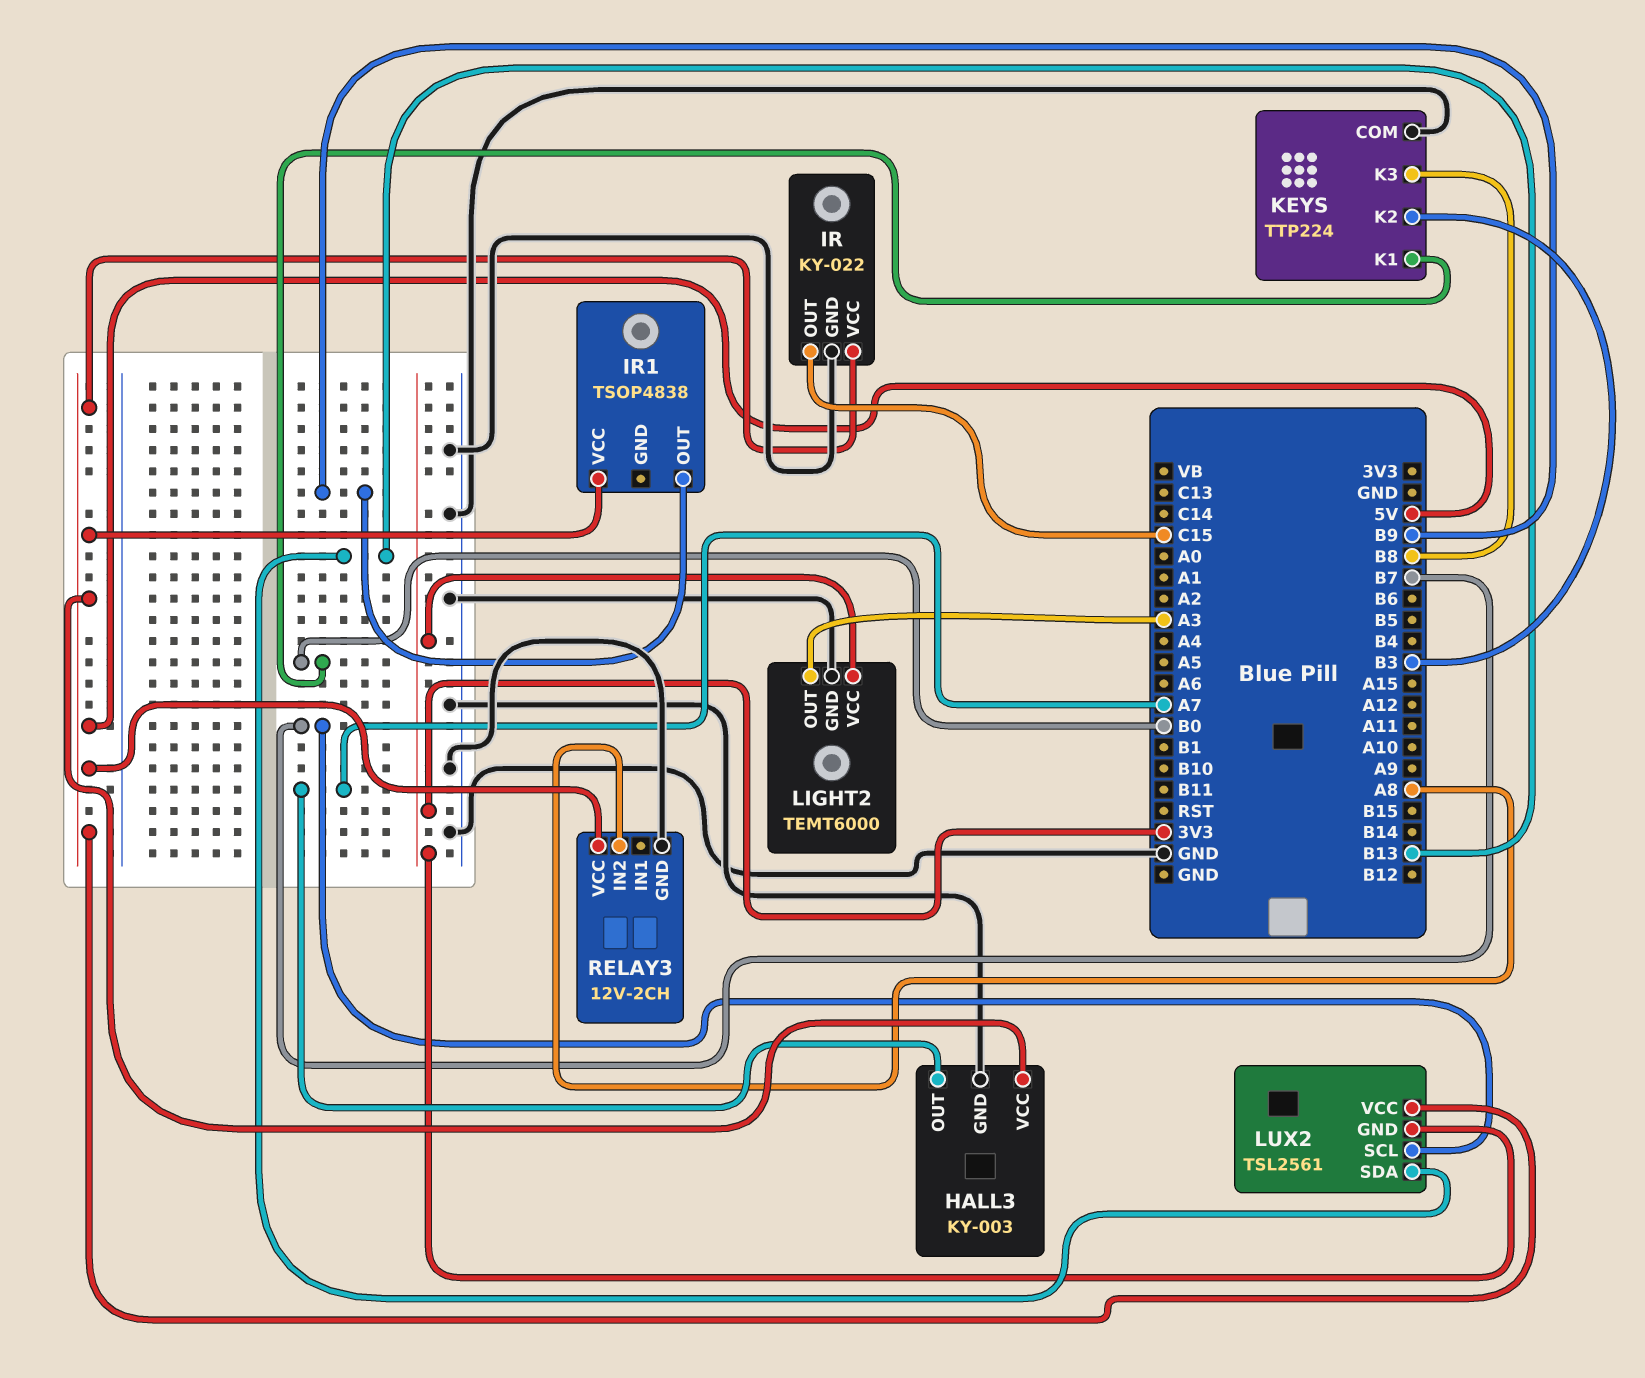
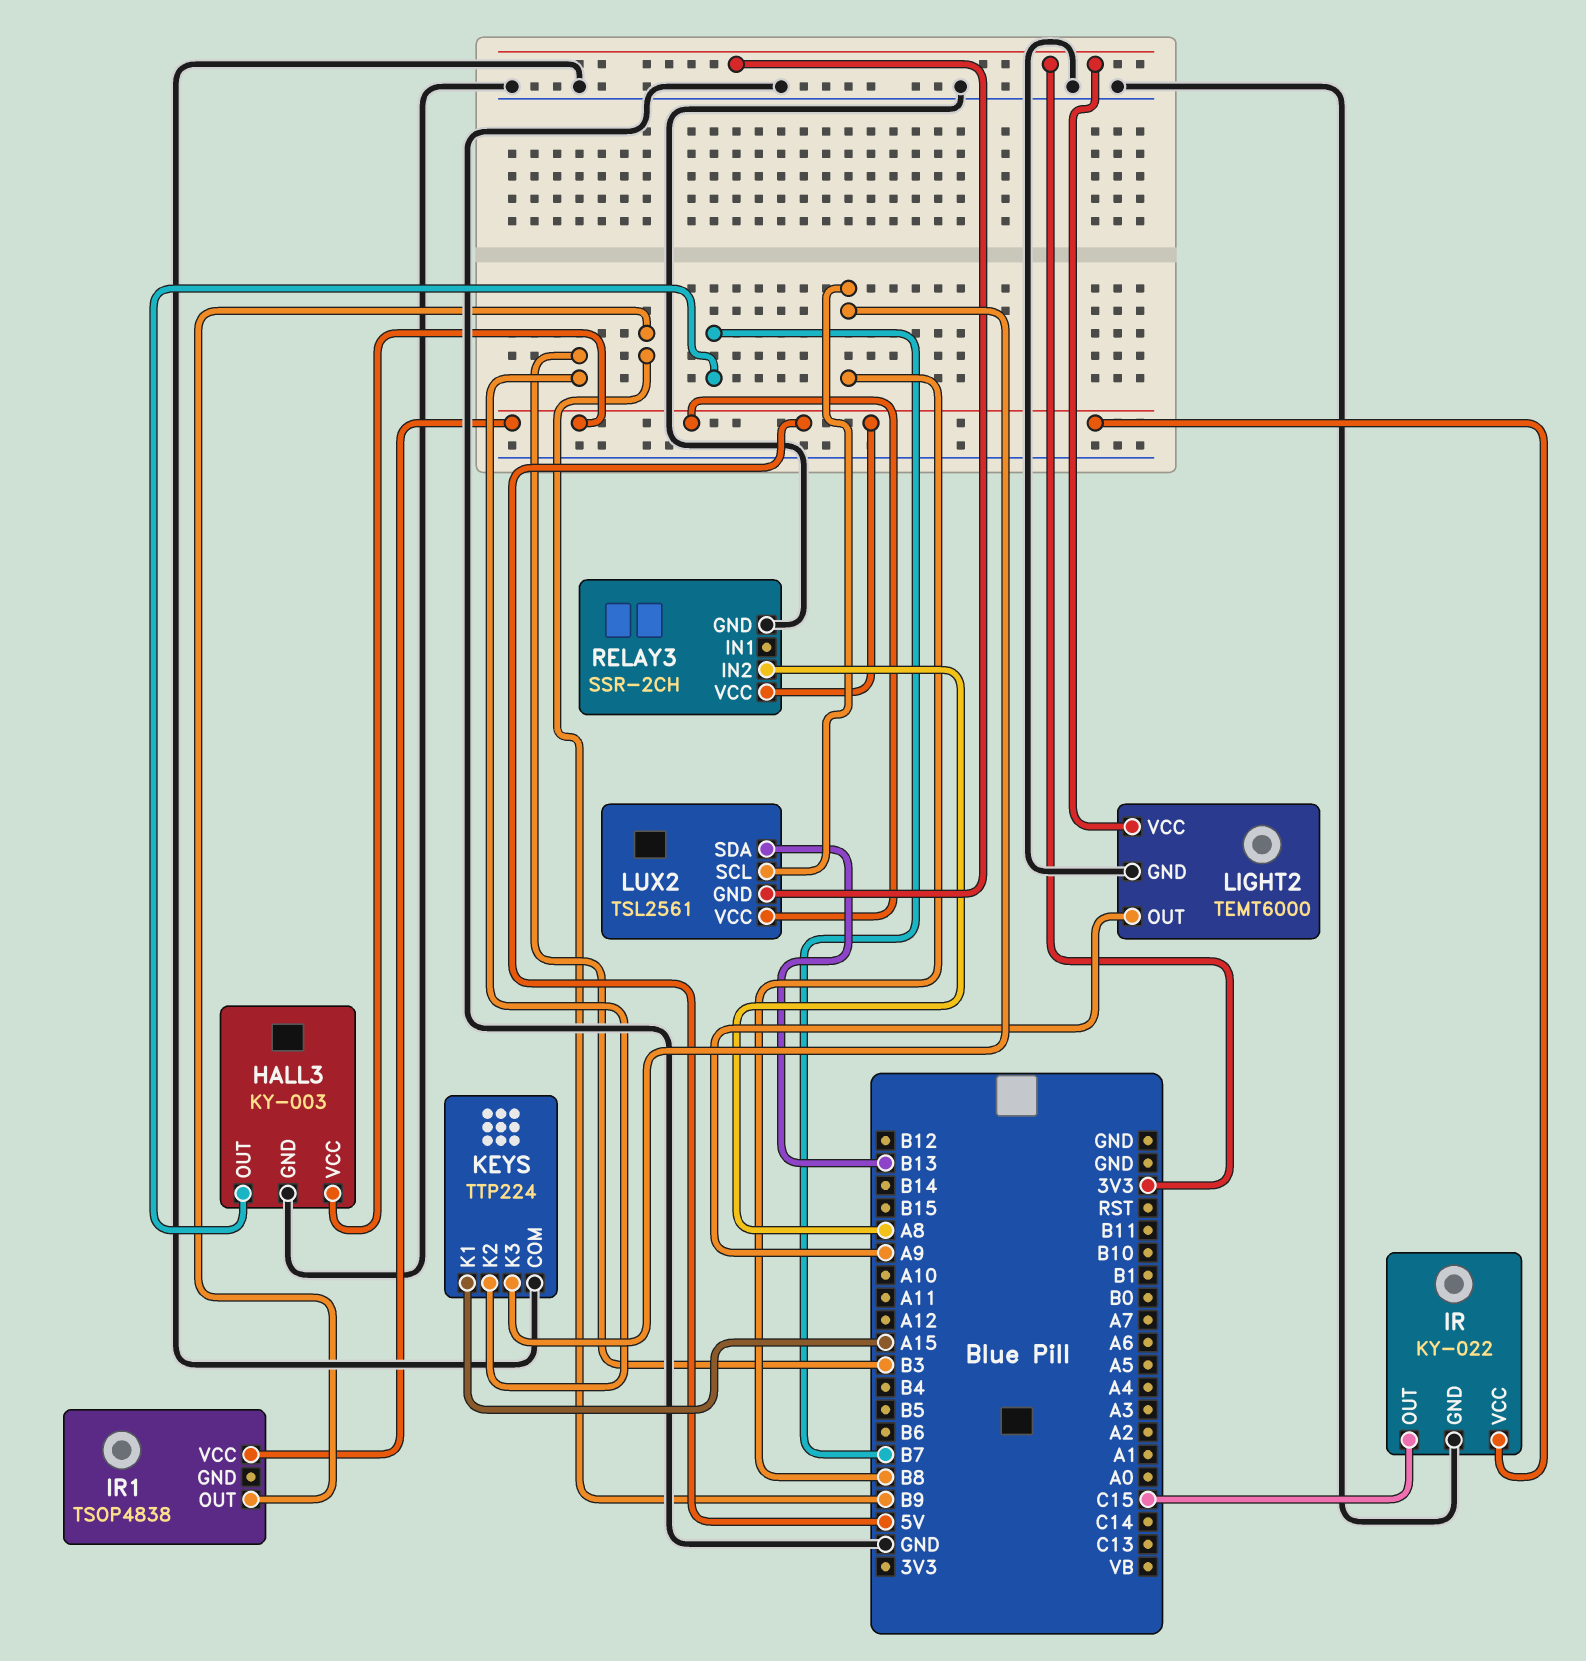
HALL3 pin OUT: A7 -> B7
KEYS pin K1: B0 -> A15
LIGHT2 pin OUT: A3 -> A9
LUX2 pin SCL: B7 -> B8
RELAY3: 12V-2CH -> SSR-2CH

